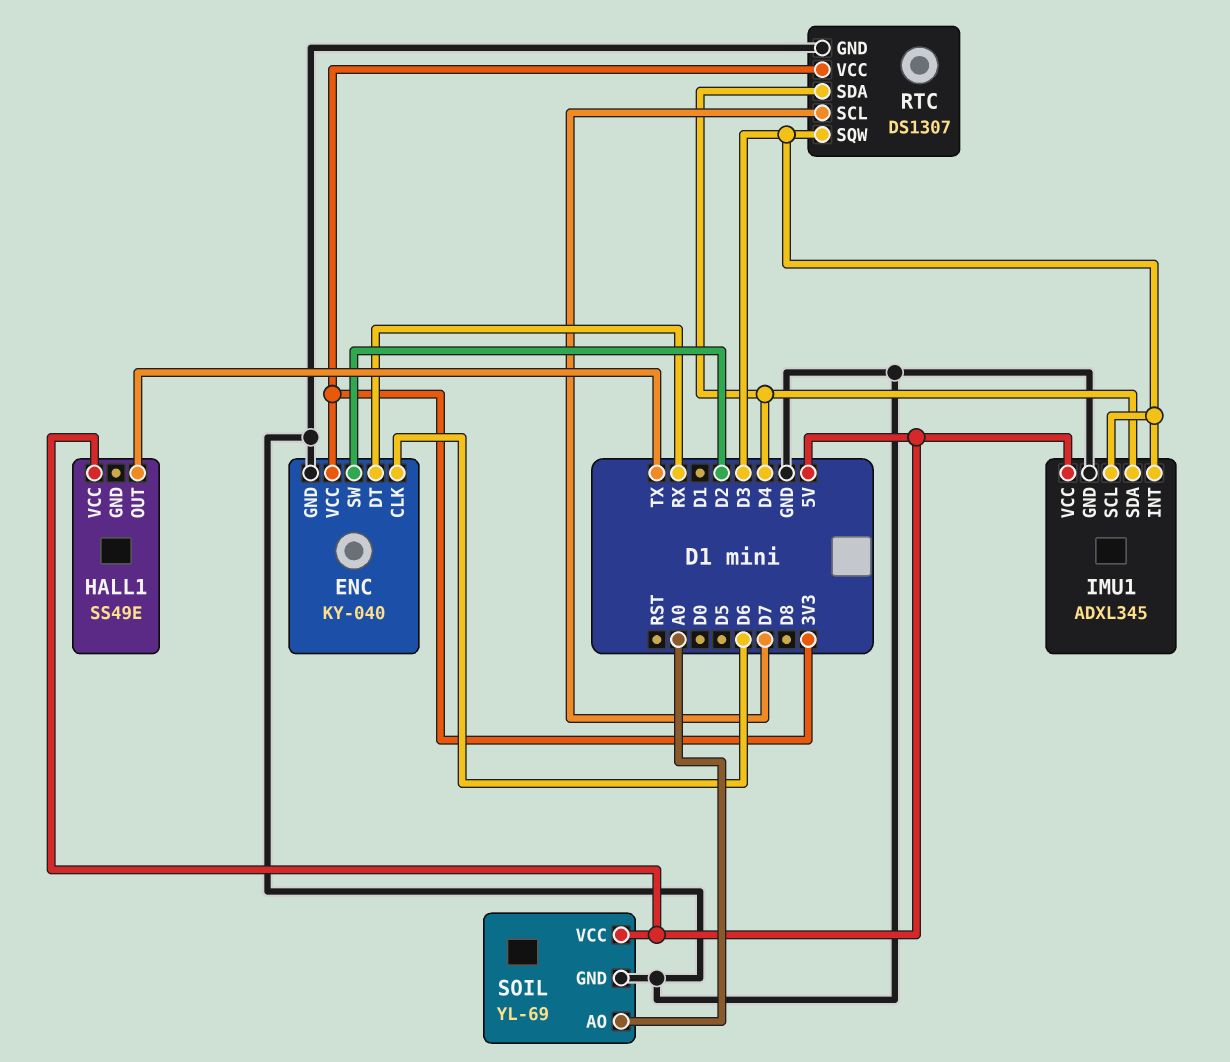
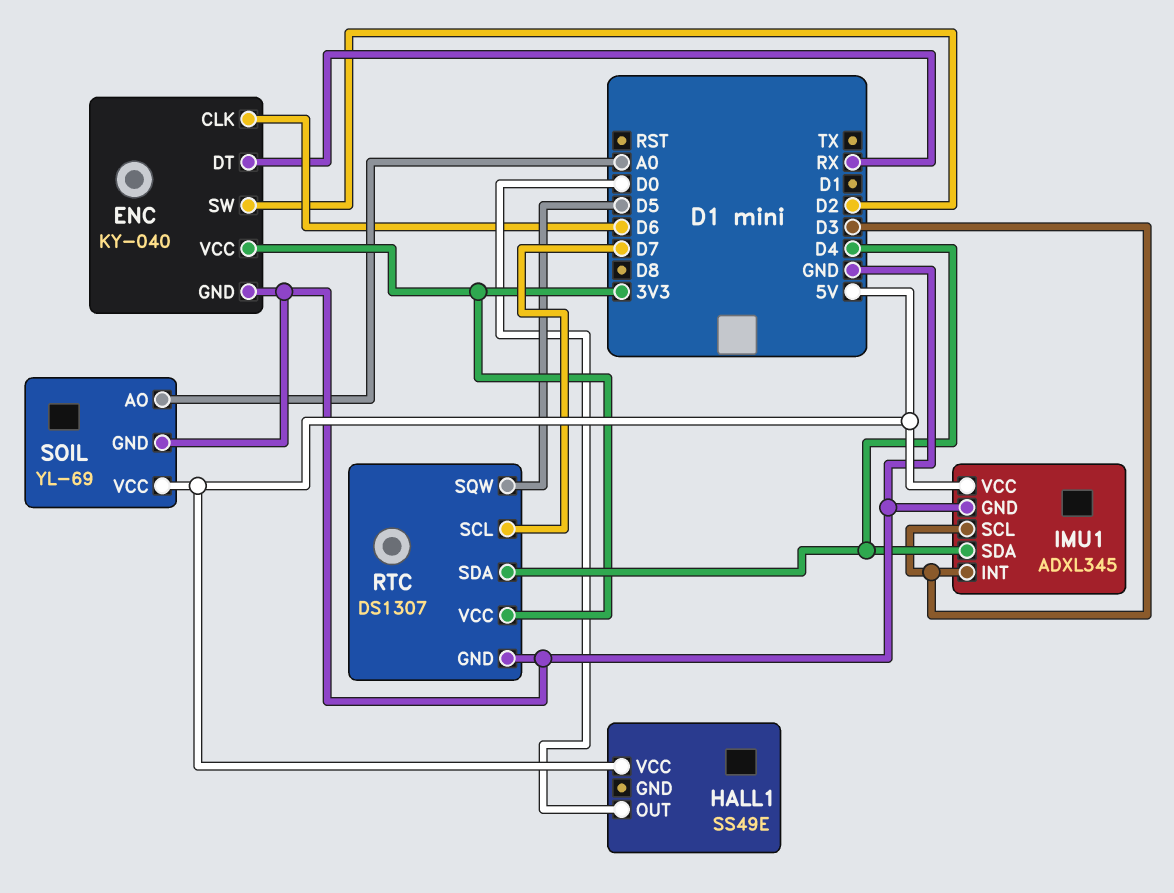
HALL1 pin OUT: TX -> D0
RTC pin SQW: D3 -> D5

